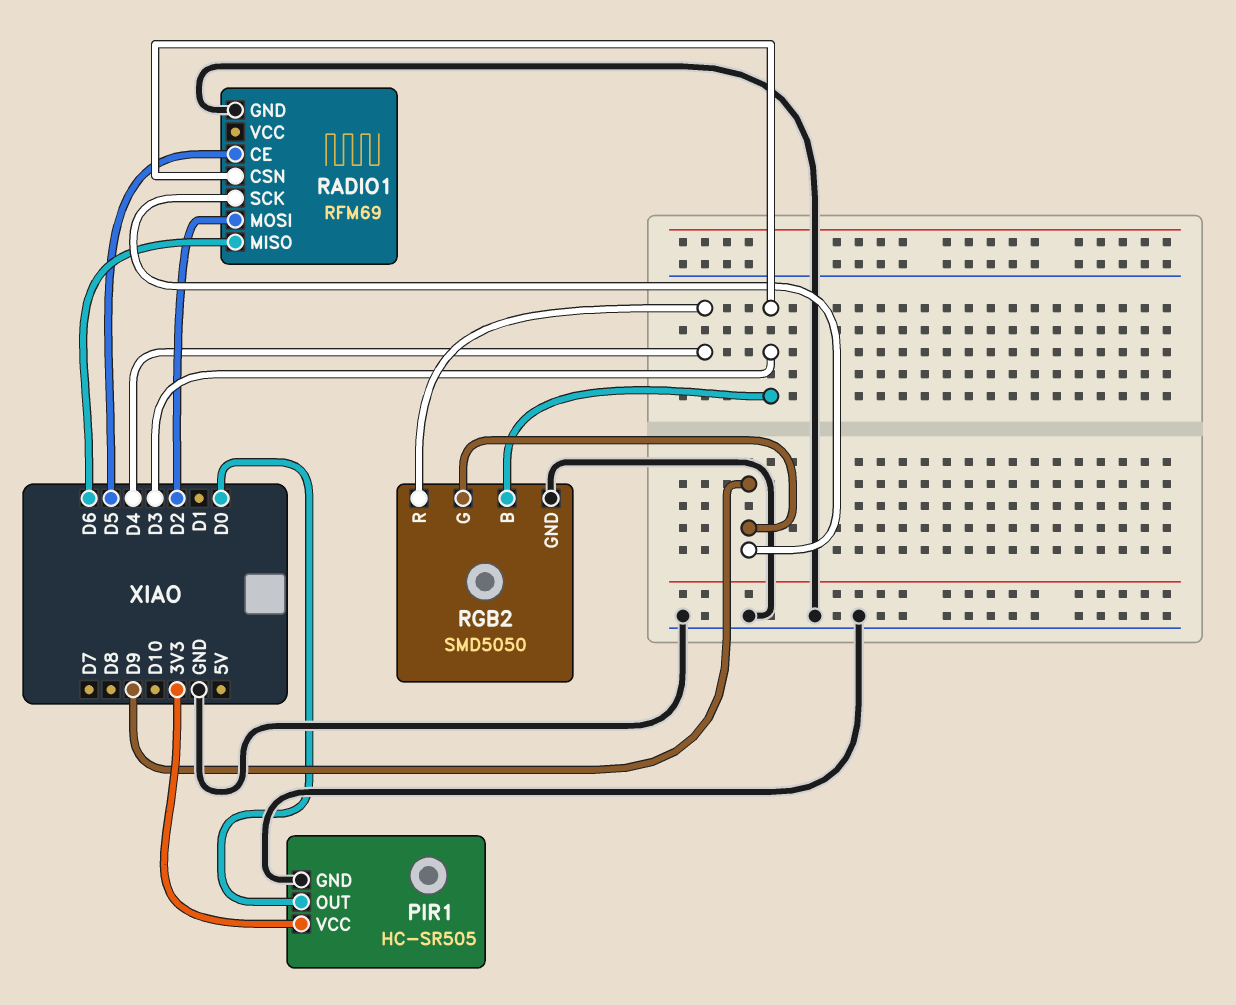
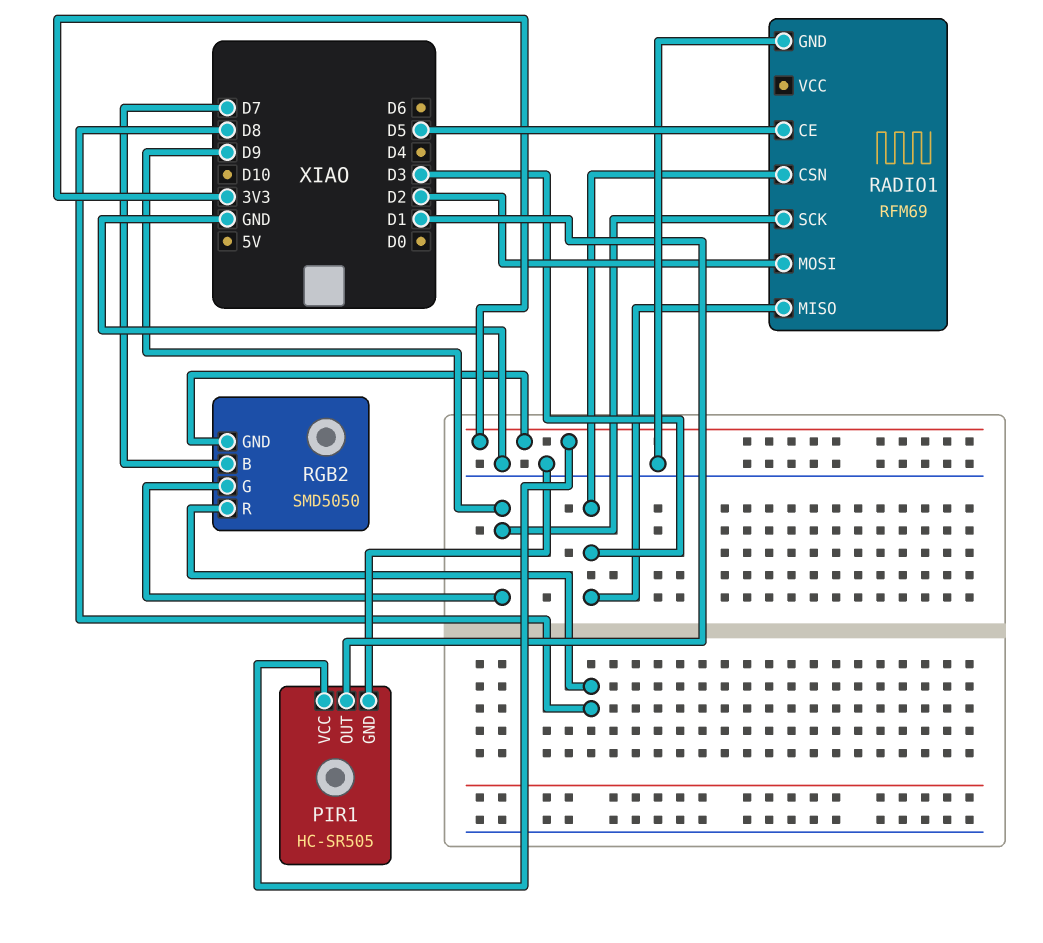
PIR1 pin OUT: D0 -> D1
RADIO1 pin MISO: D6 -> D3
RGB2 pin B: D3 -> D7
RGB2 pin GND: GND -> 3V3
RGB2 pin R: D4 -> D8

